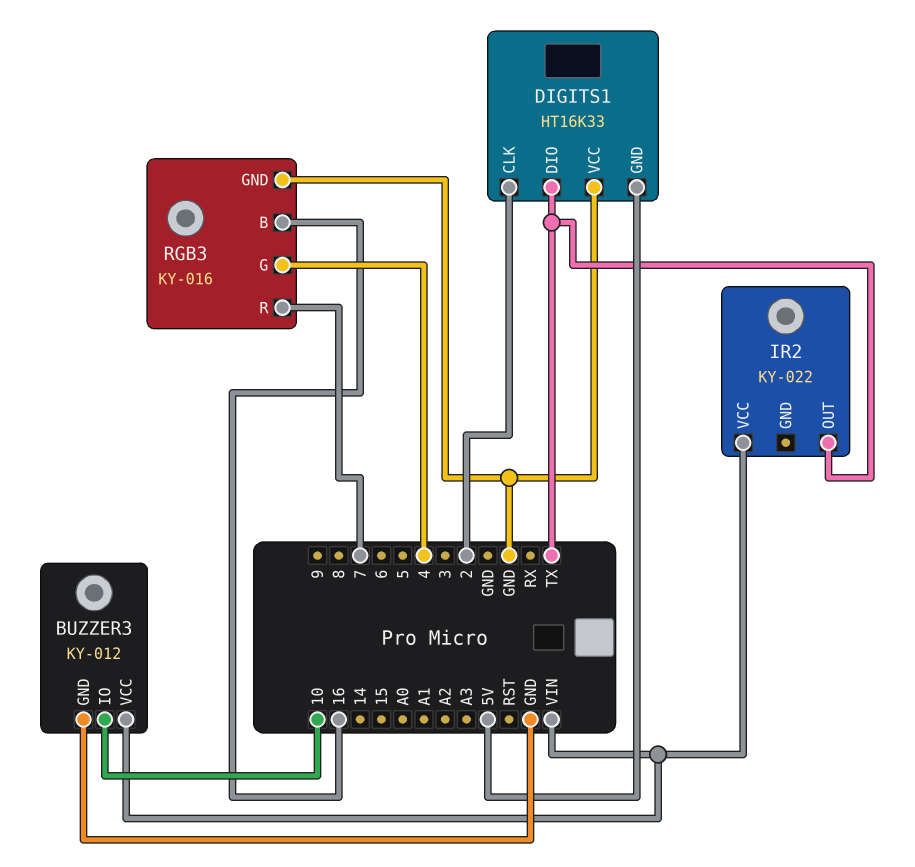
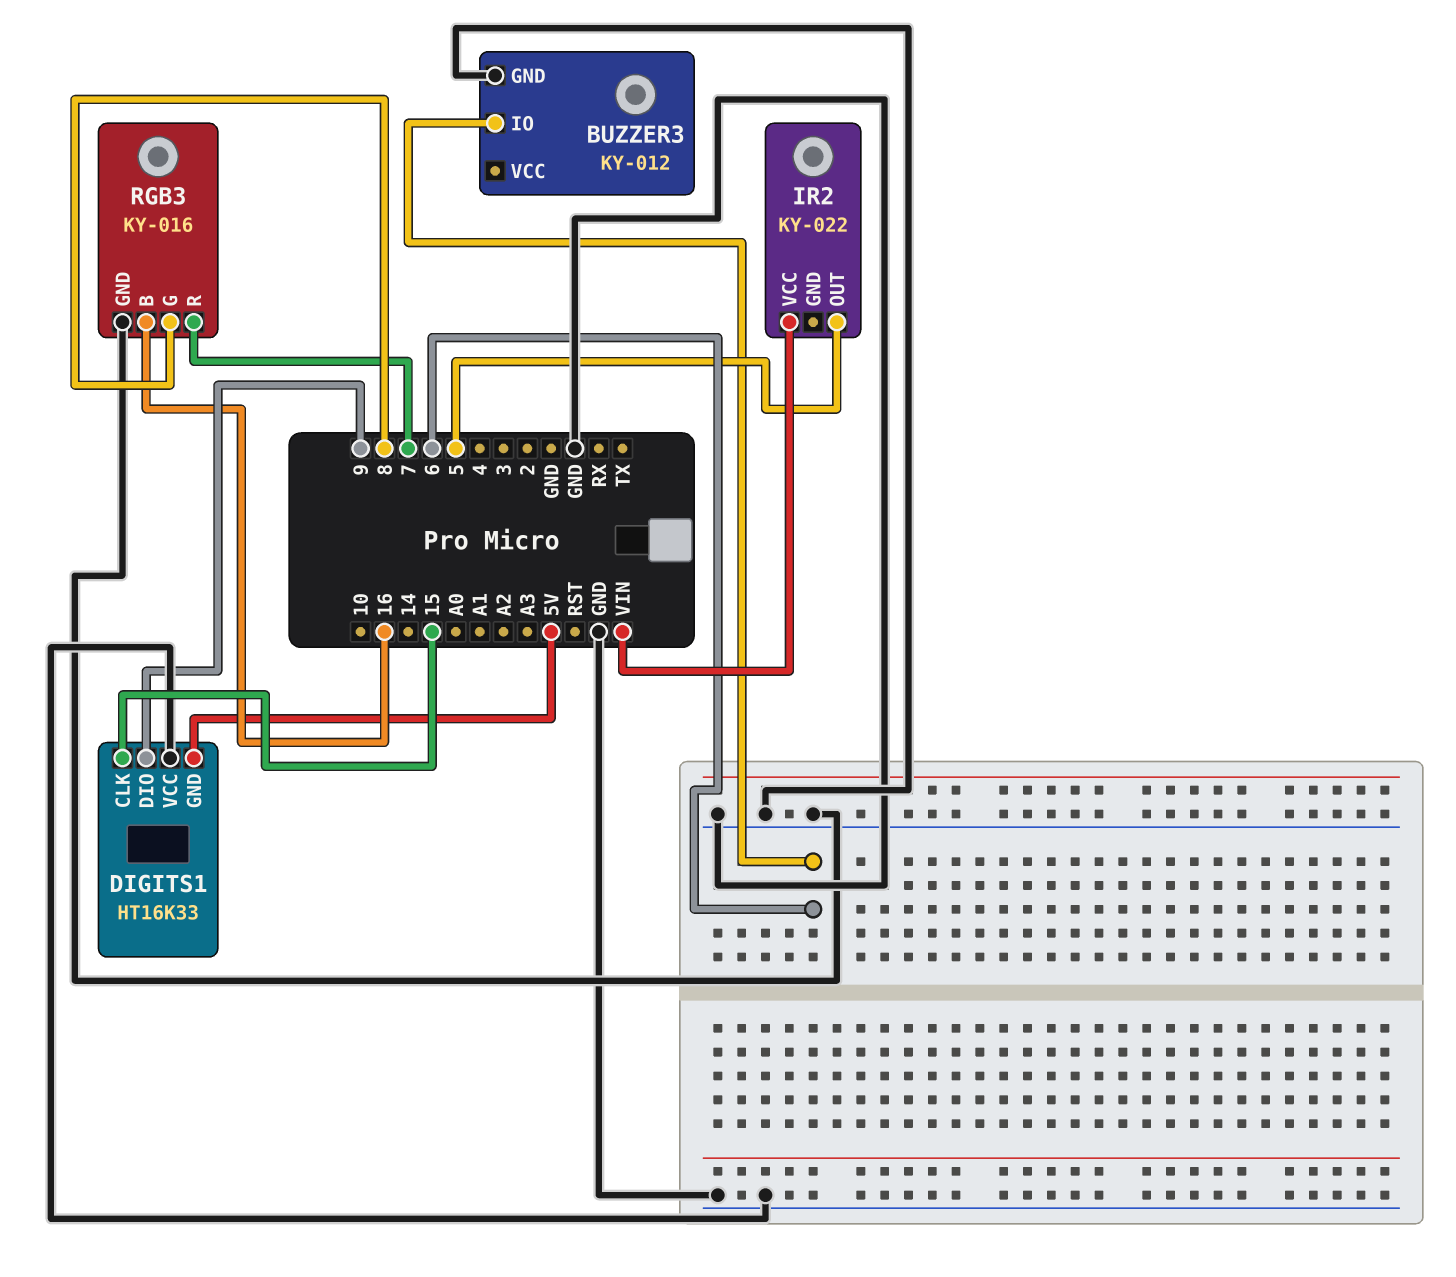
BUZZER3 pin IO: 10 -> 6
BUZZER3 pin VCC: VIN -> none
DIGITS1 pin CLK: 2 -> 15
DIGITS1 pin DIO: TX -> 9
IR2 pin OUT: TX -> 5
RGB3 pin G: 4 -> 8

